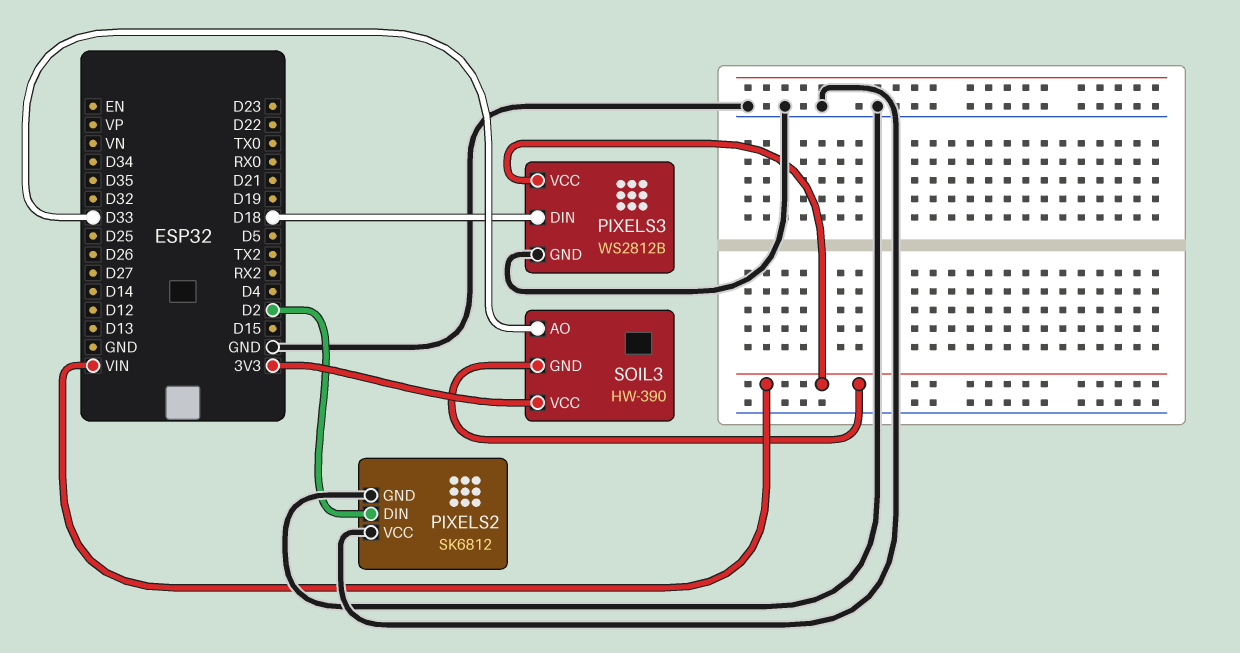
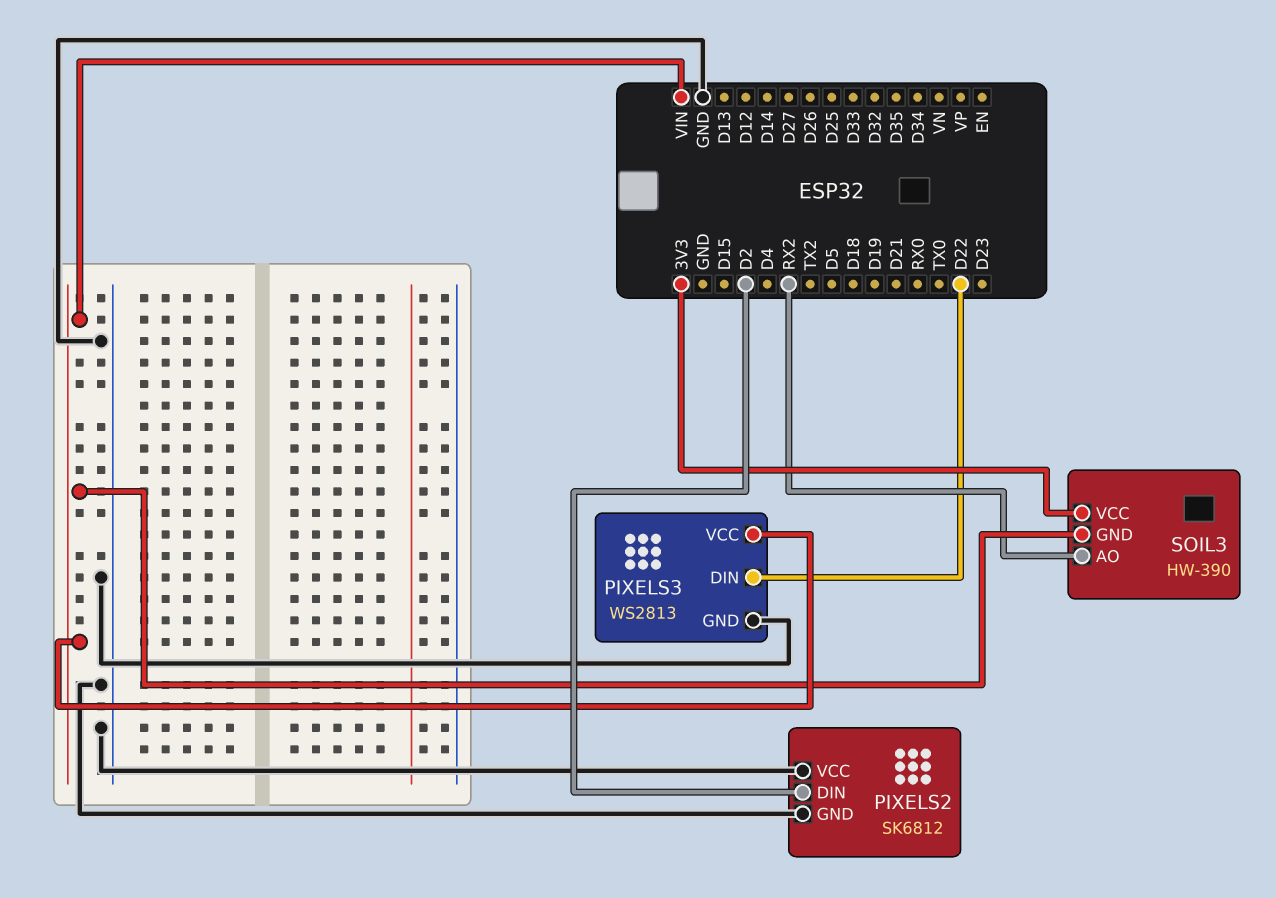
PIXELS3: WS2812B -> WS2813
PIXELS3 pin DIN: D18 -> D22
SOIL3 pin AO: D33 -> RX2

